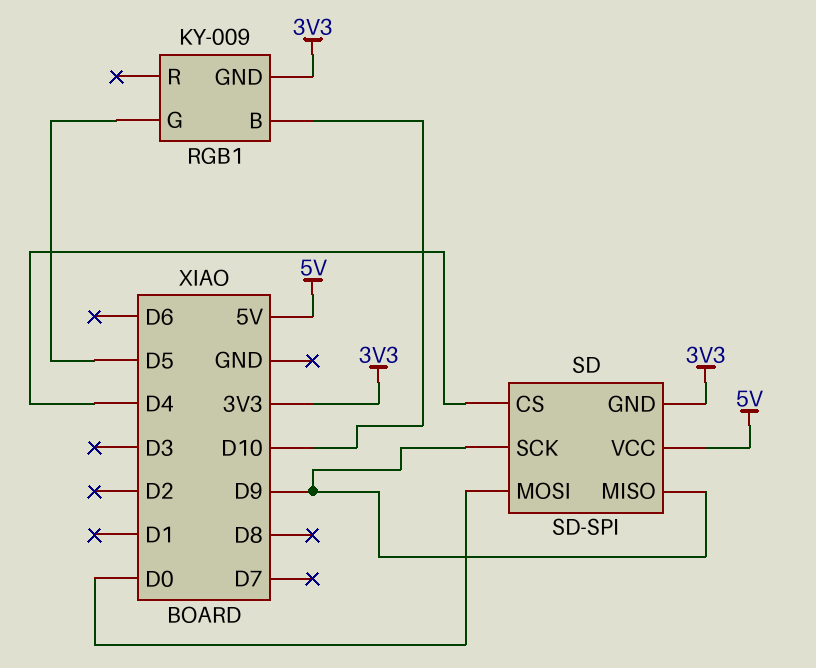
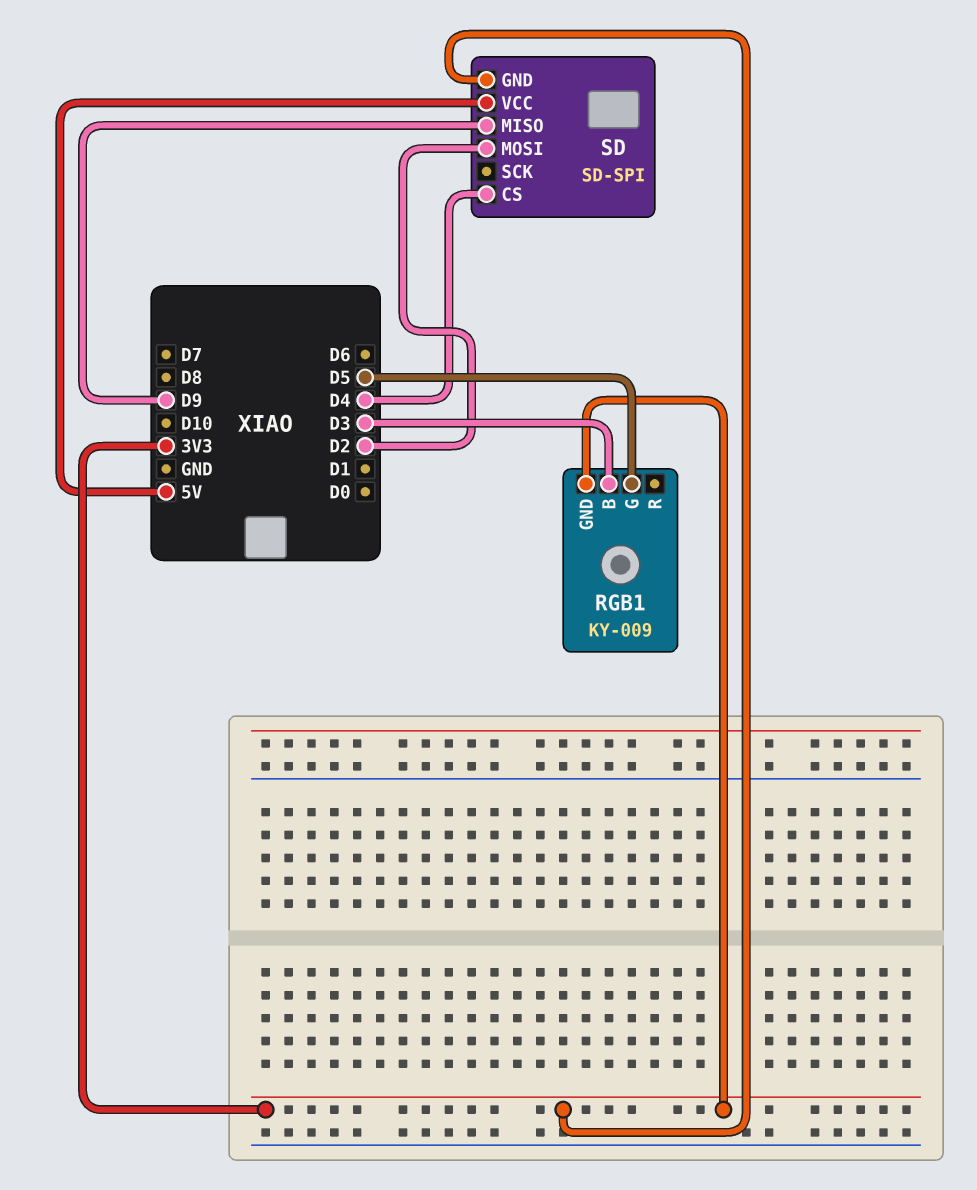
RGB1 pin B: D10 -> D3
SD pin MOSI: D0 -> D2
SD pin SCK: D9 -> none

